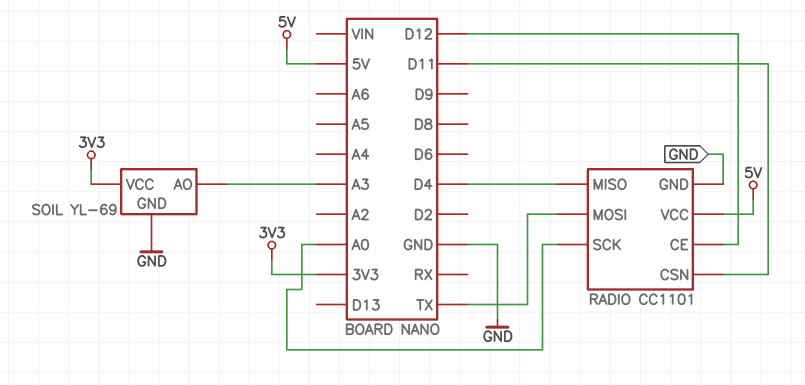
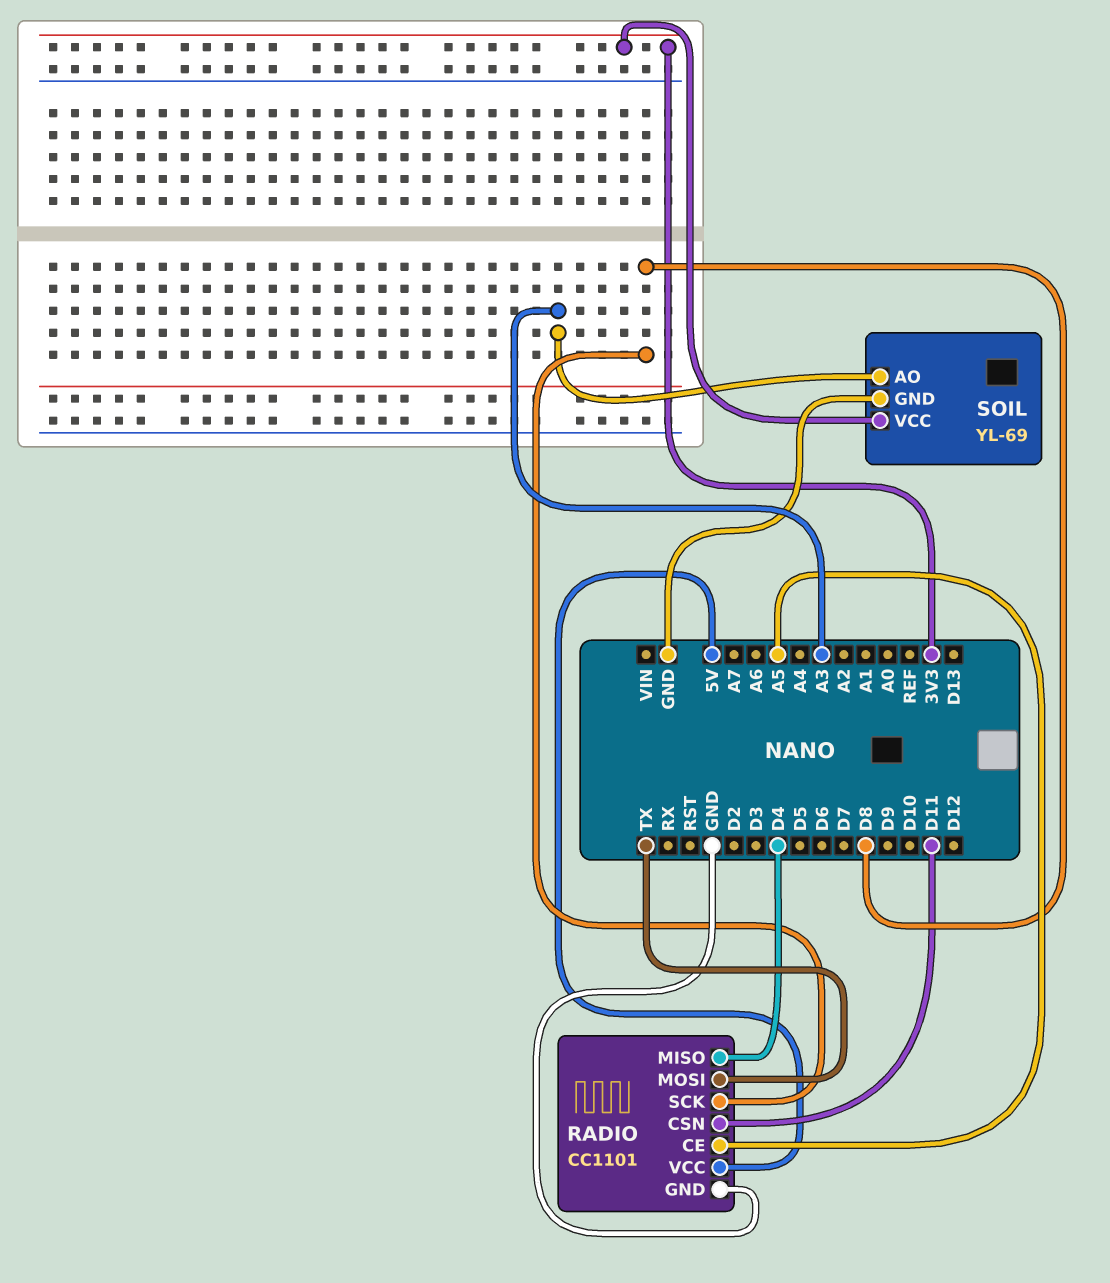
RADIO pin CE: D12 -> A5
RADIO pin SCK: A0 -> D8

